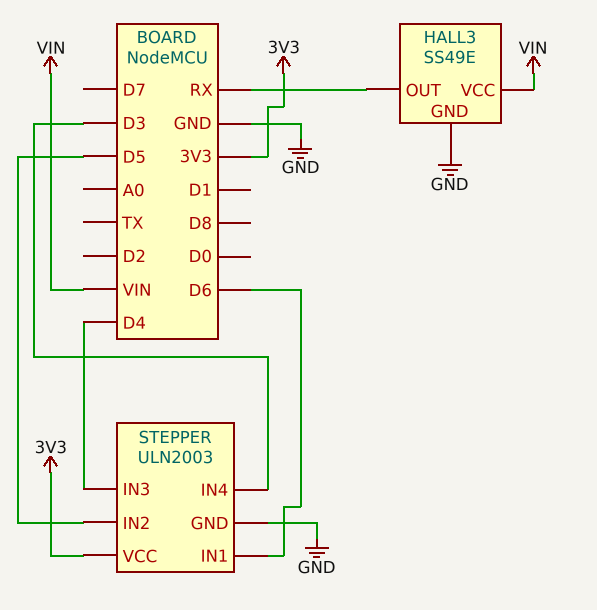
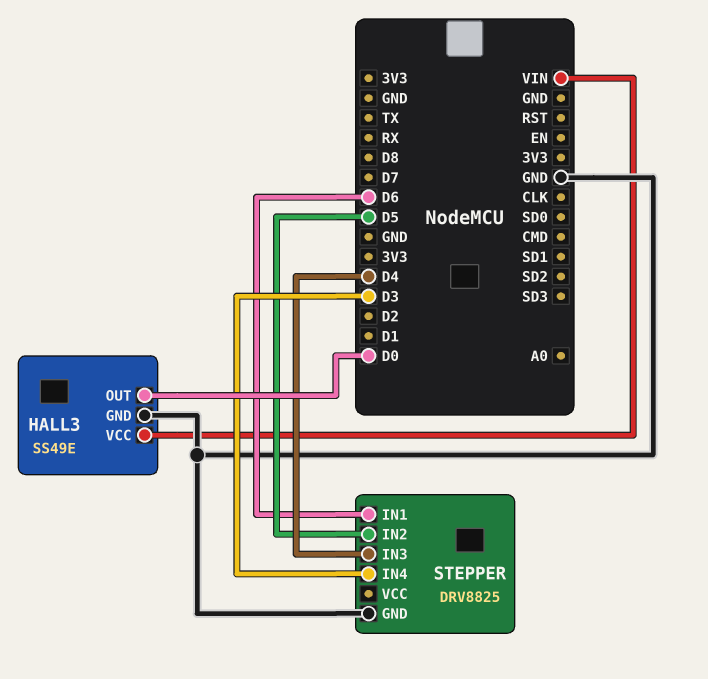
HALL3 pin OUT: RX -> D0
STEPPER: ULN2003 -> DRV8825
STEPPER pin VCC: 3V3 -> none

